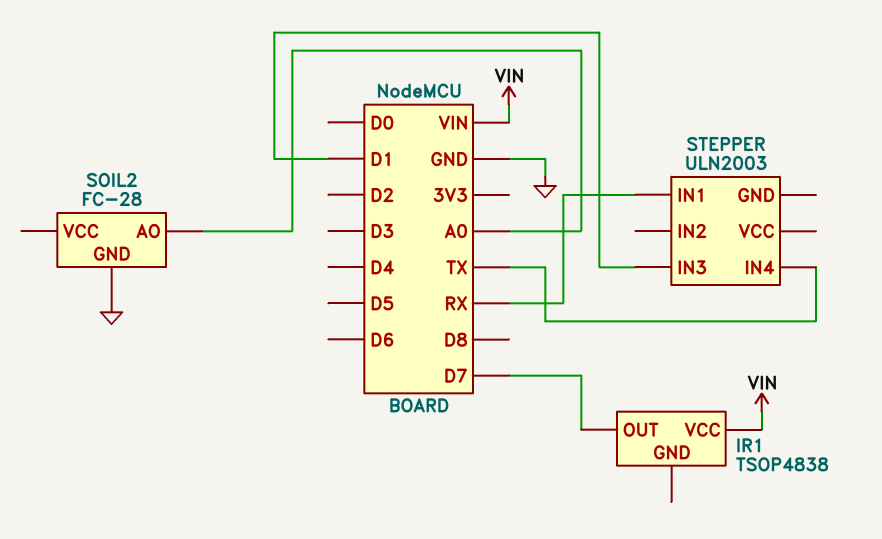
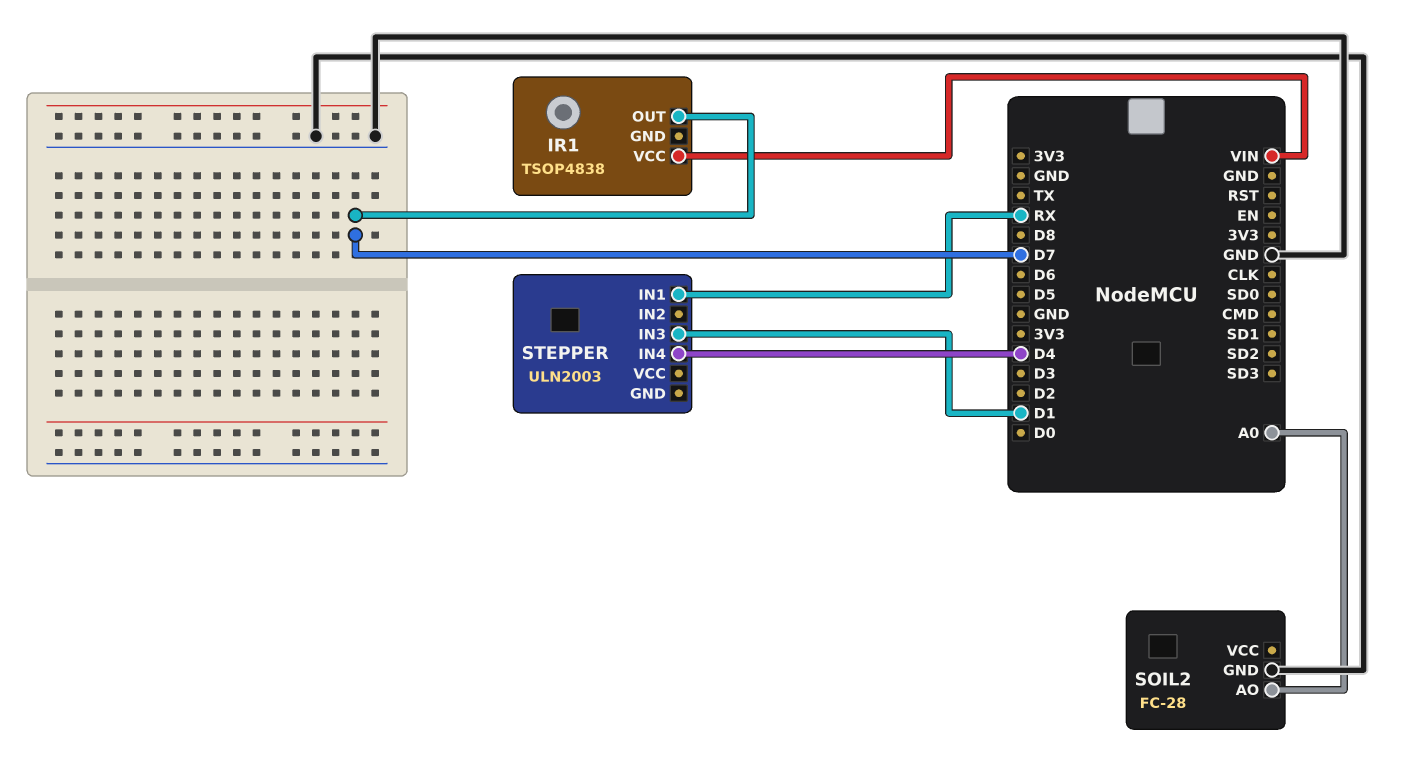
STEPPER pin IN4: TX -> D4

